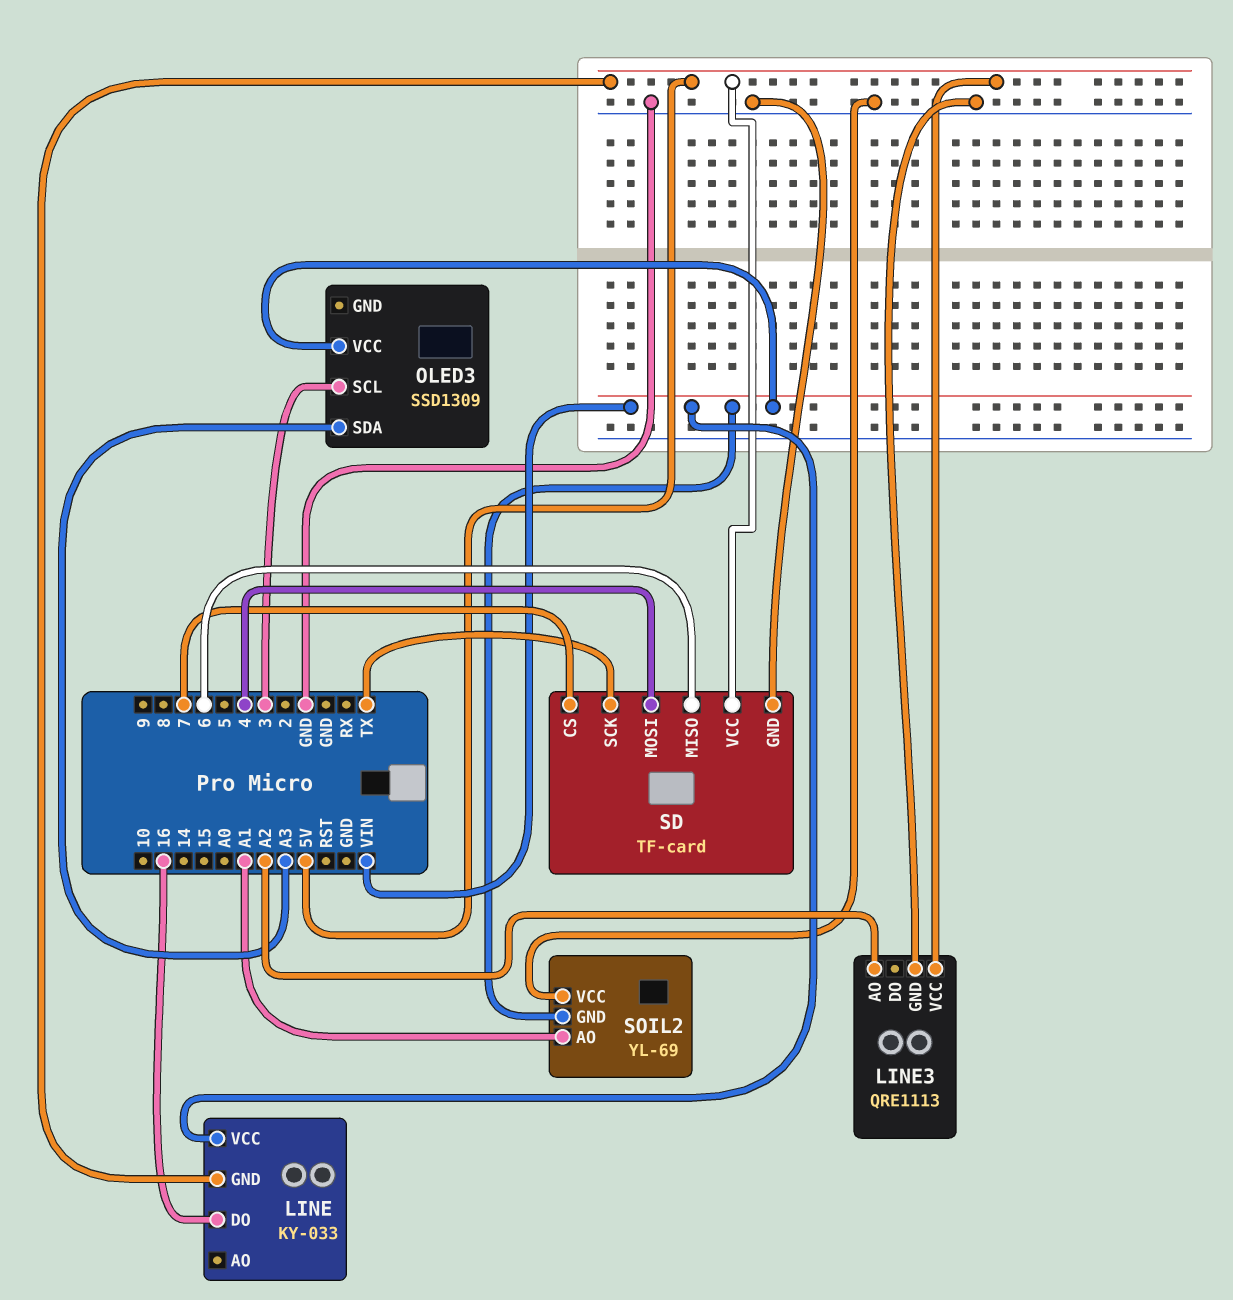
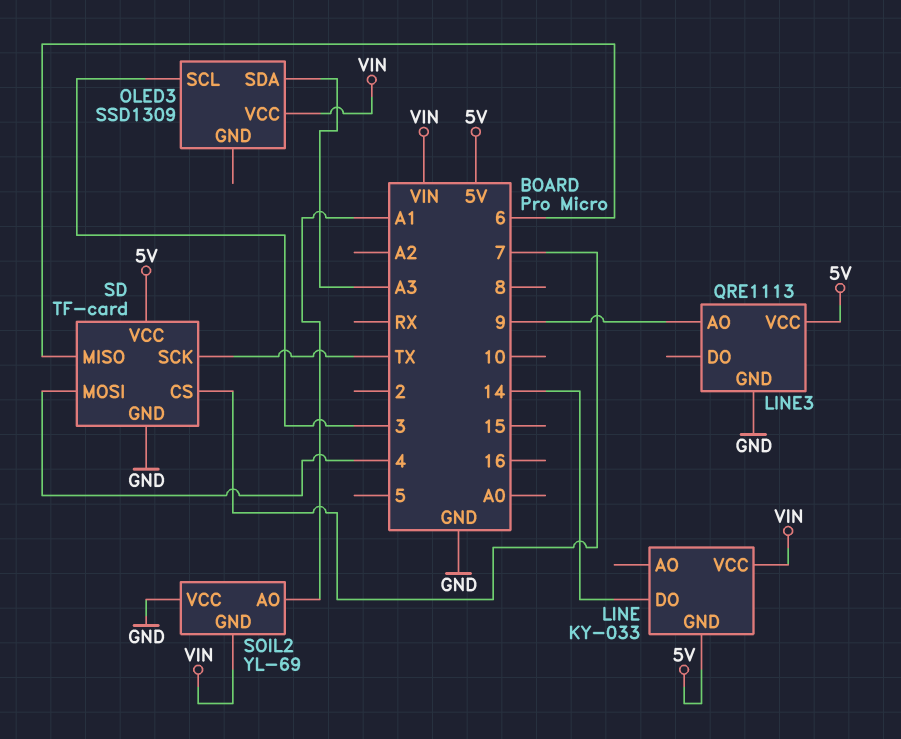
LINE pin DO: 16 -> 14
LINE3 pin AO: A2 -> 9

